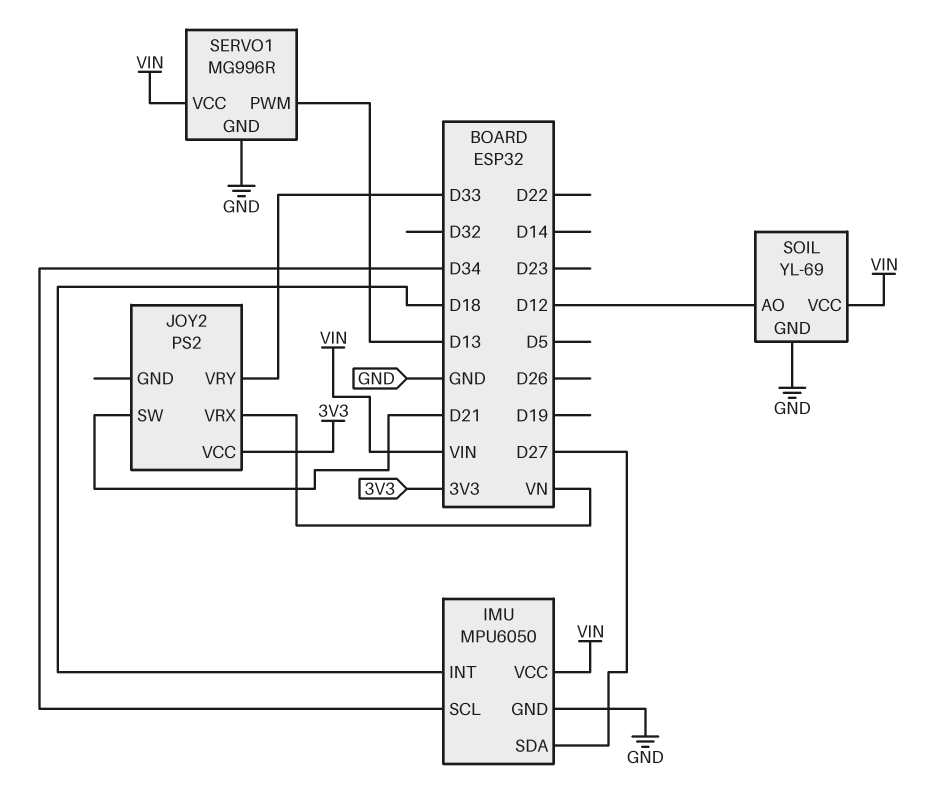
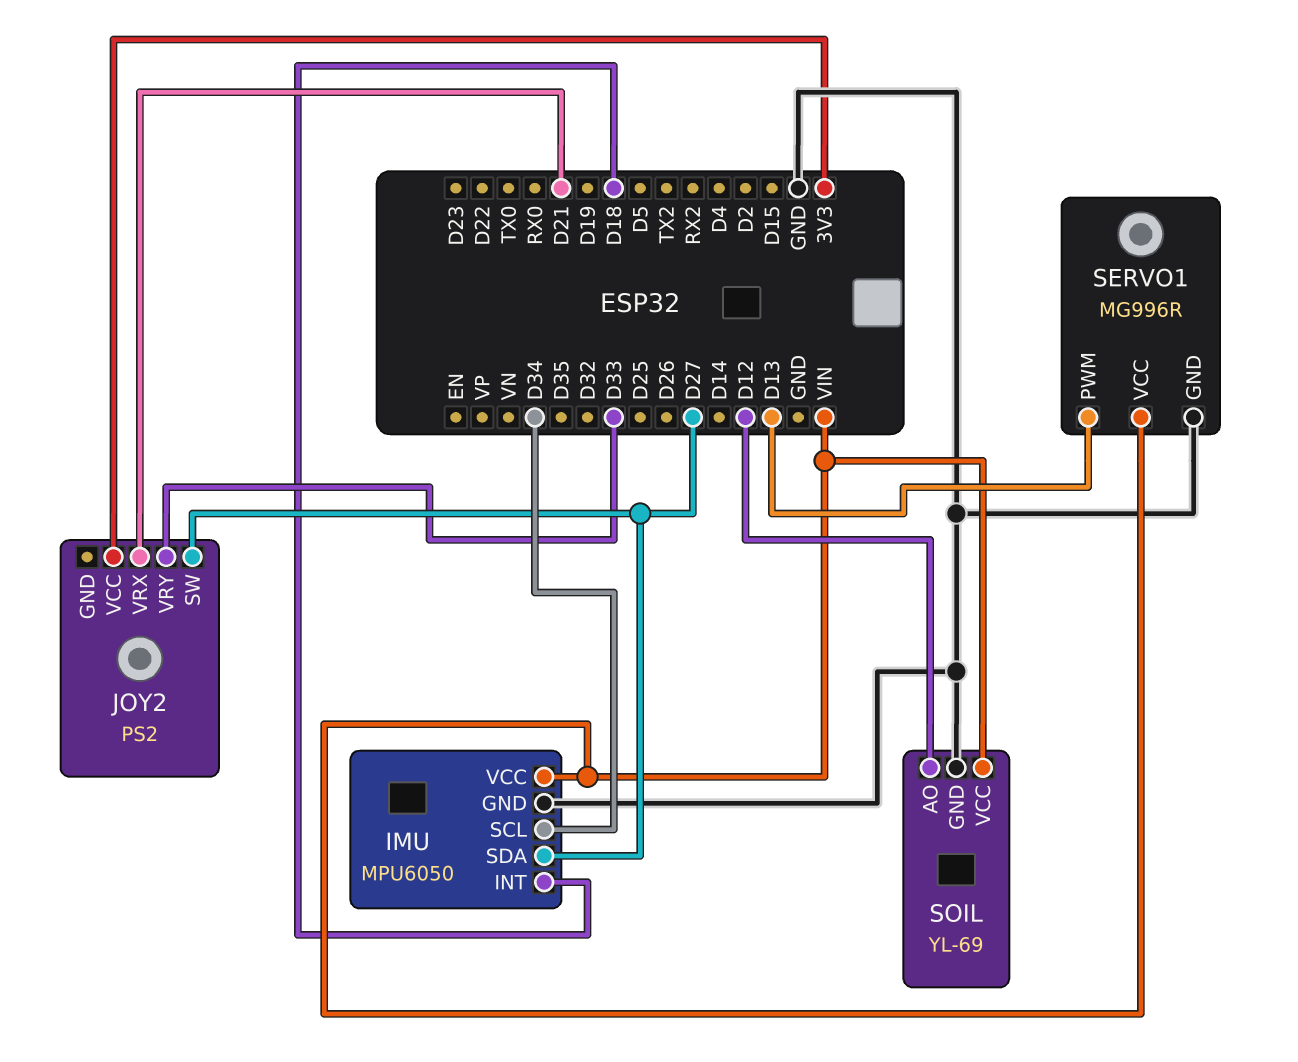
JOY2 pin SW: D21 -> D27
JOY2 pin VRX: VN -> D21

